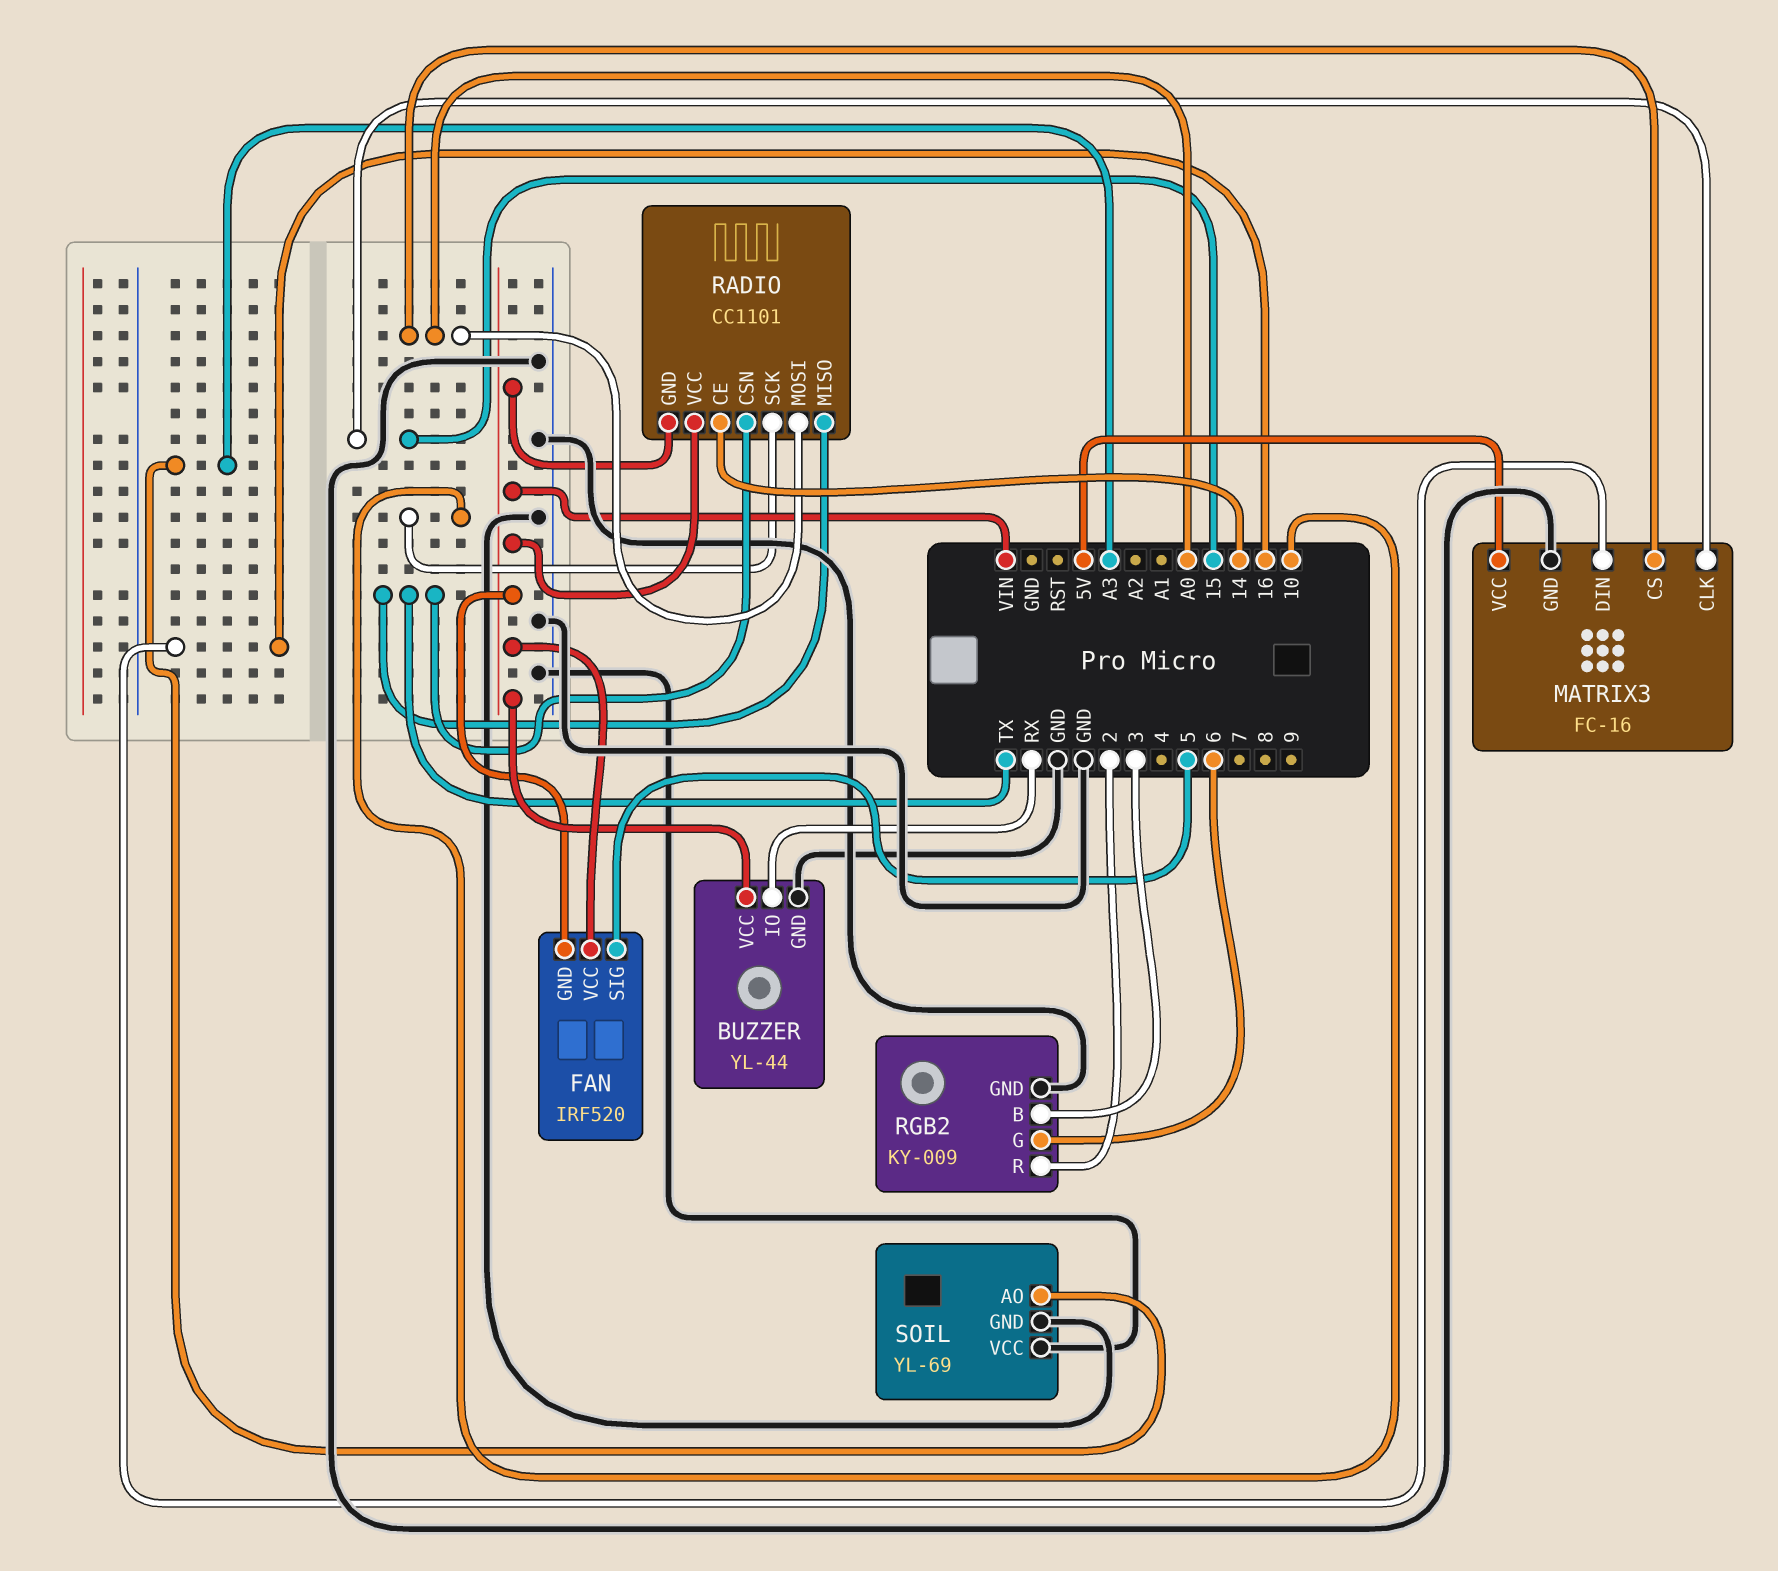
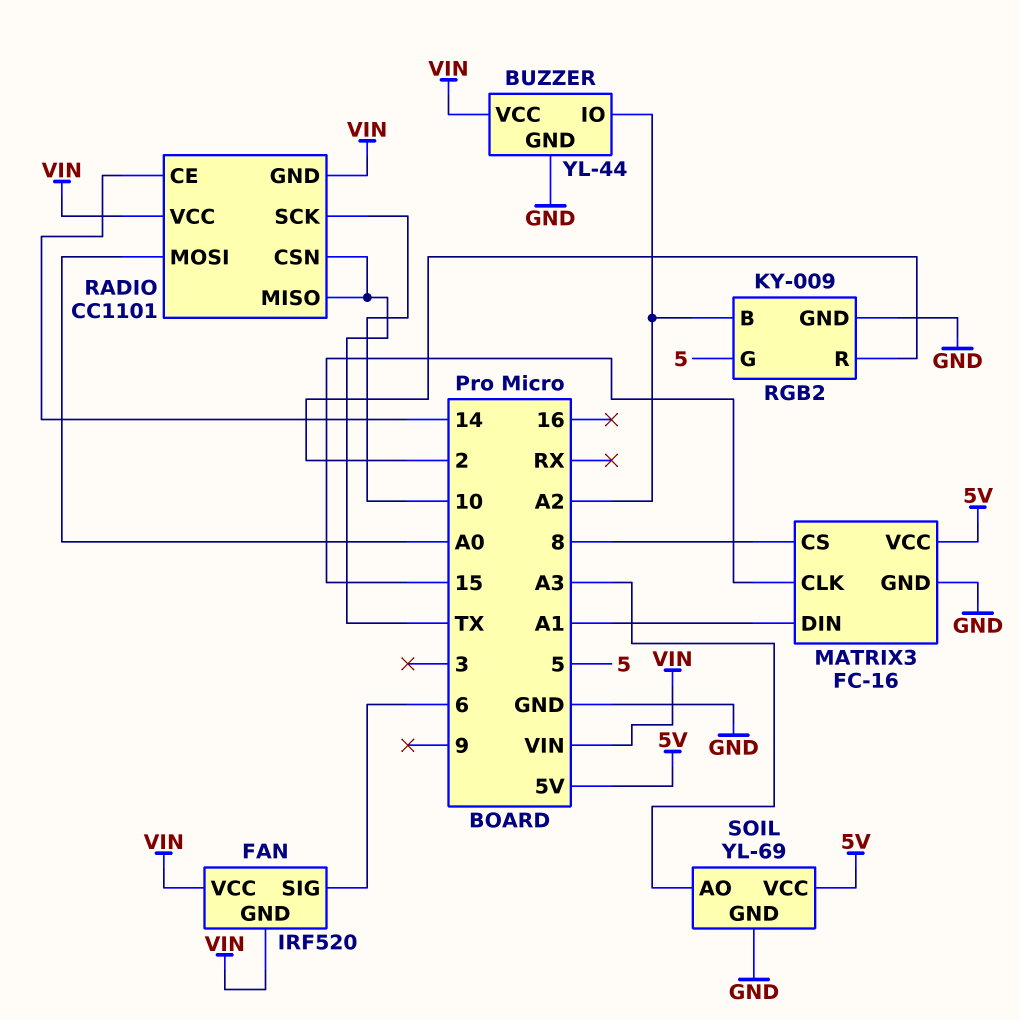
BUZZER pin IO: RX -> A2
FAN pin SIG: 5 -> 6
MATRIX3 pin CS: A0 -> 8
MATRIX3 pin DIN: 16 -> A1
RGB2 pin B: 3 -> A2
RGB2 pin G: 6 -> 5
SOIL pin VCC: GND -> 5V

